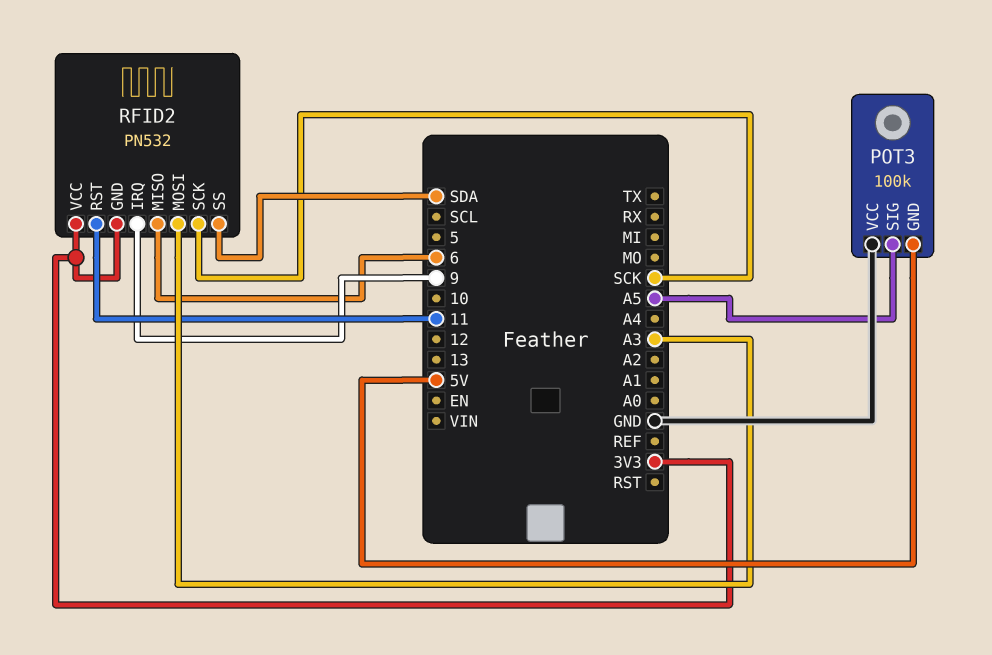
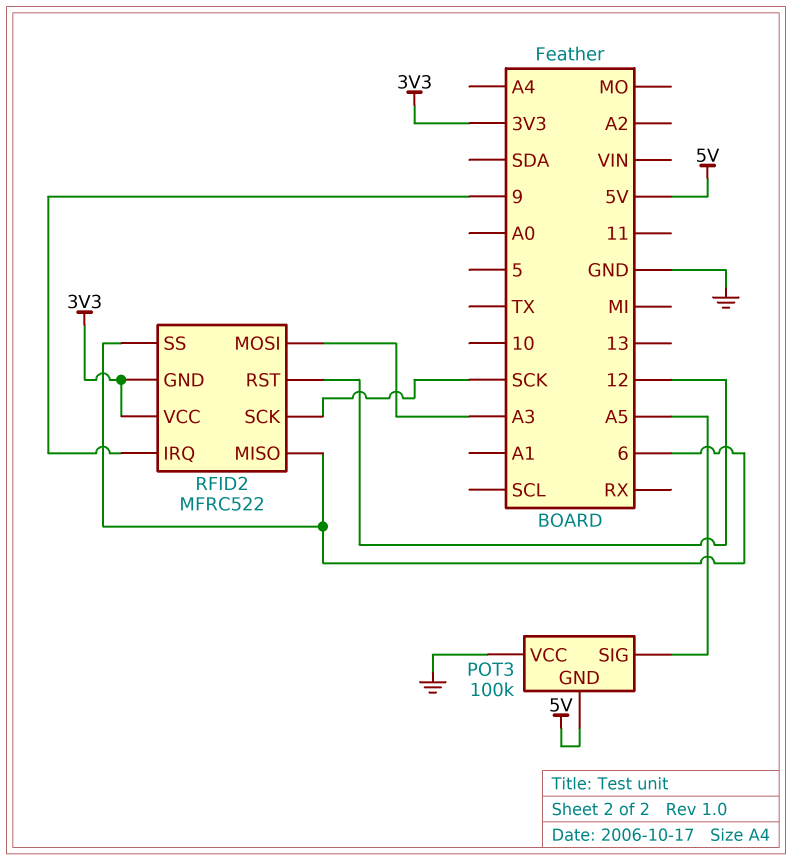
RFID2: PN532 -> MFRC522
RFID2 pin RST: 11 -> 12
RFID2 pin SS: SDA -> 6

